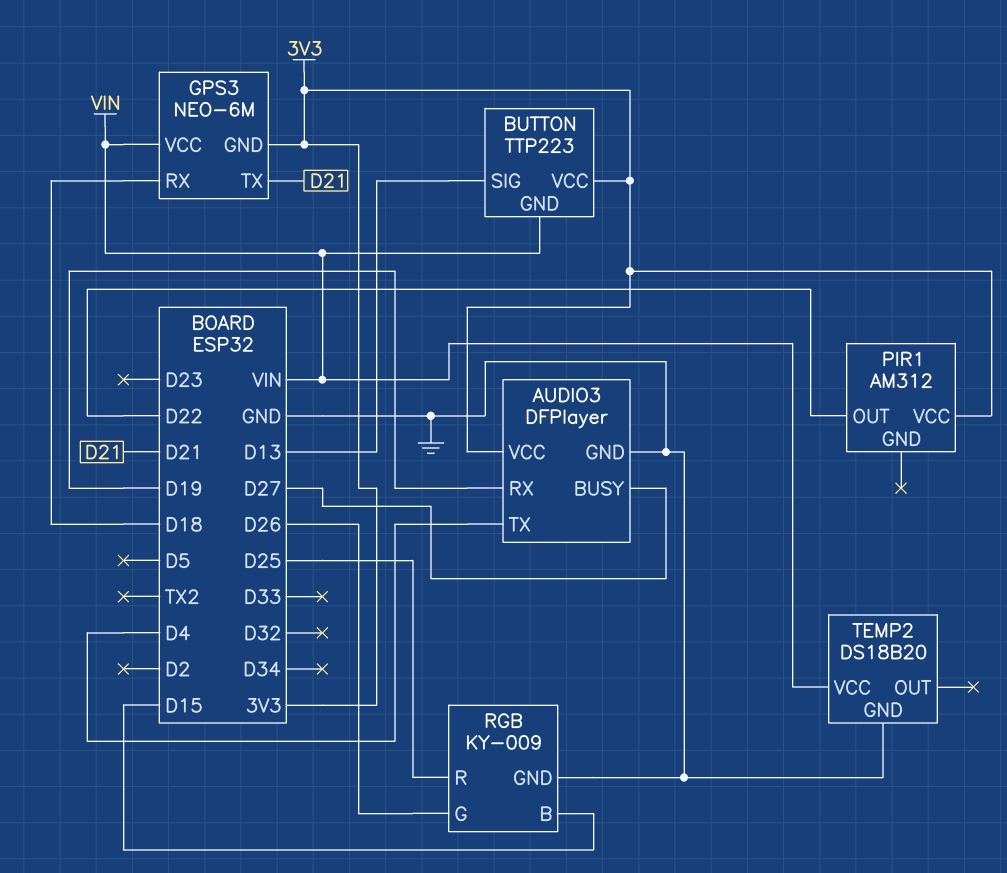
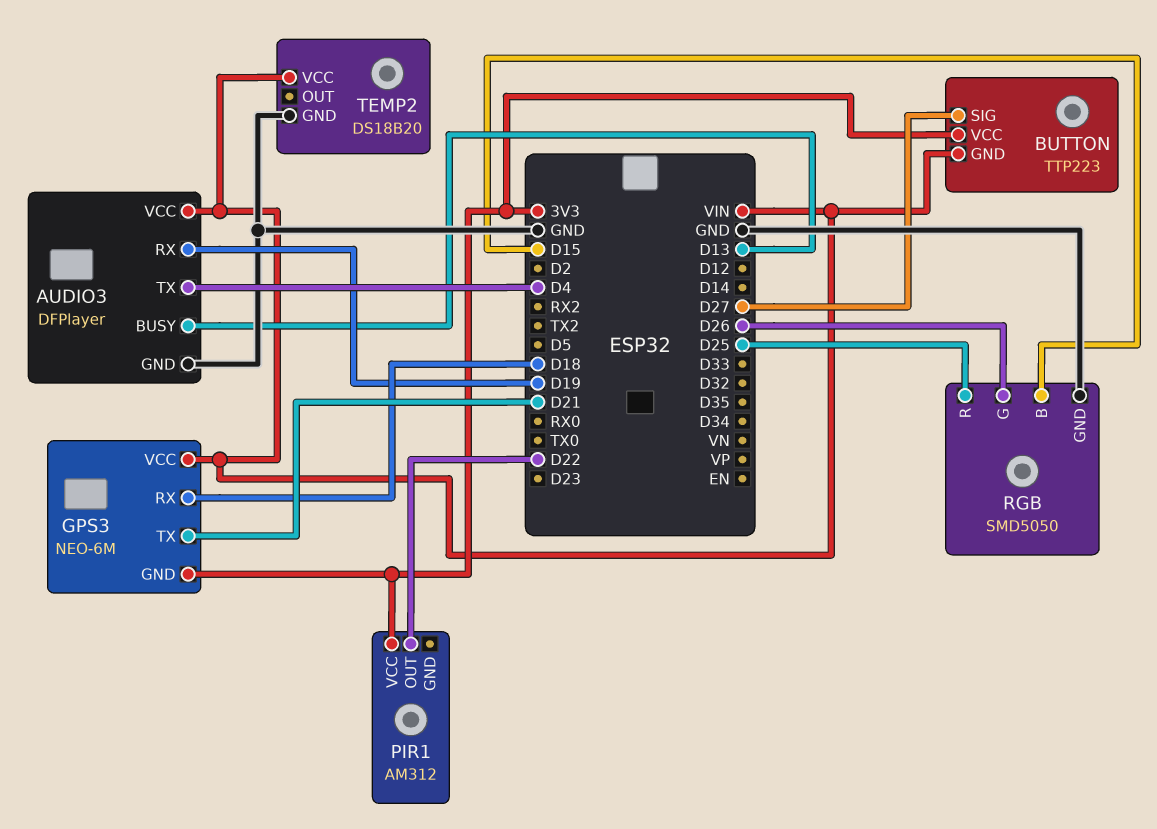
AUDIO3 pin BUSY: D27 -> D13
AUDIO3 pin VCC: 3V3 -> VIN
BUTTON pin SIG: D13 -> D27
RGB: KY-009 -> SMD5050

